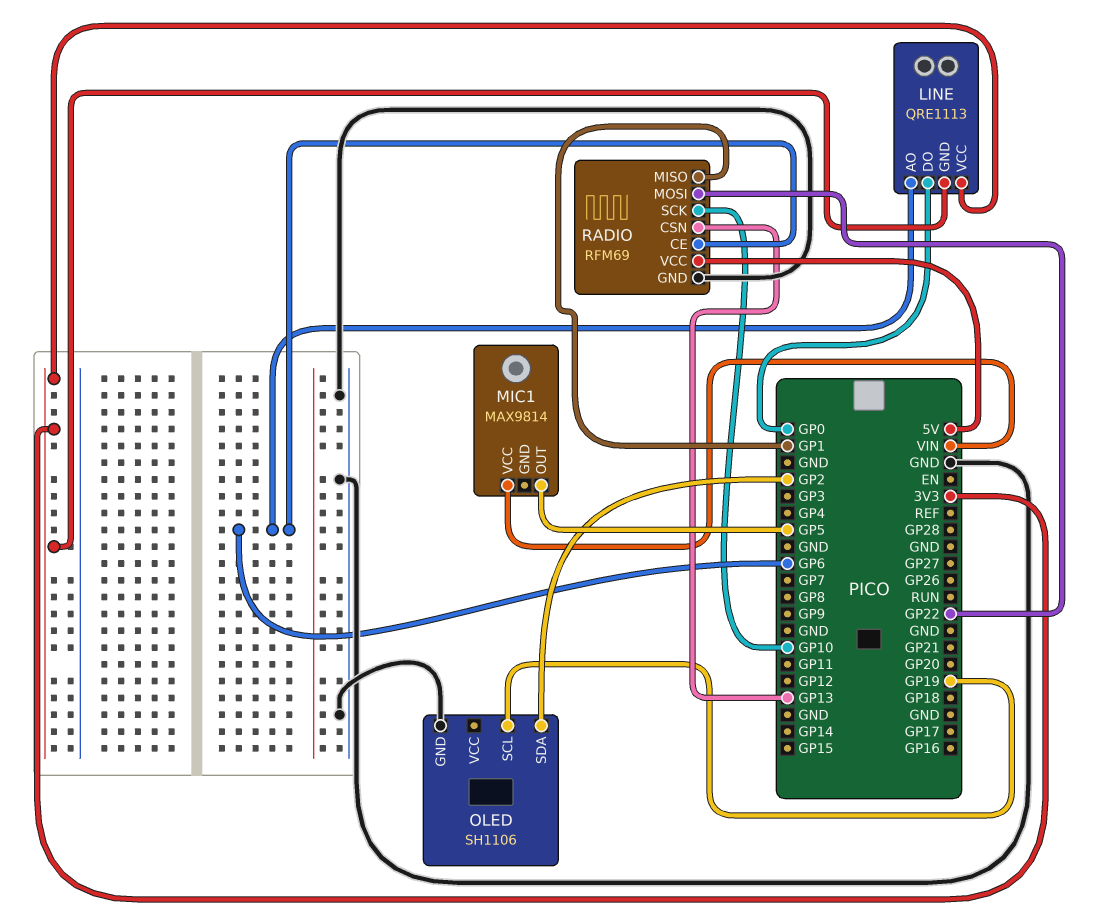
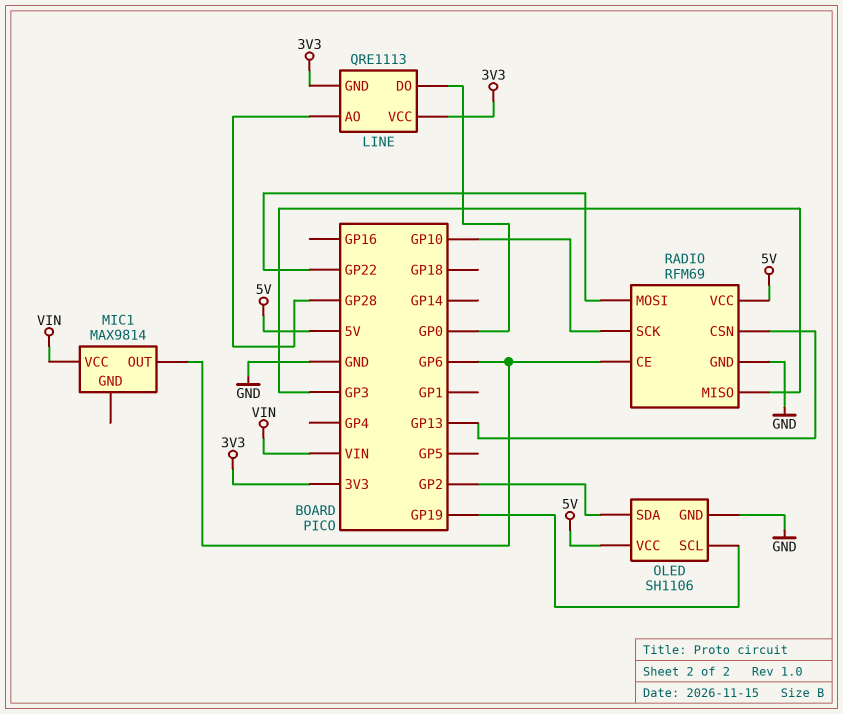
LINE pin AO: GP6 -> GP28
MIC1 pin OUT: GP5 -> GP6
OLED pin VCC: none -> 5V
RADIO pin MISO: GP1 -> GP3

